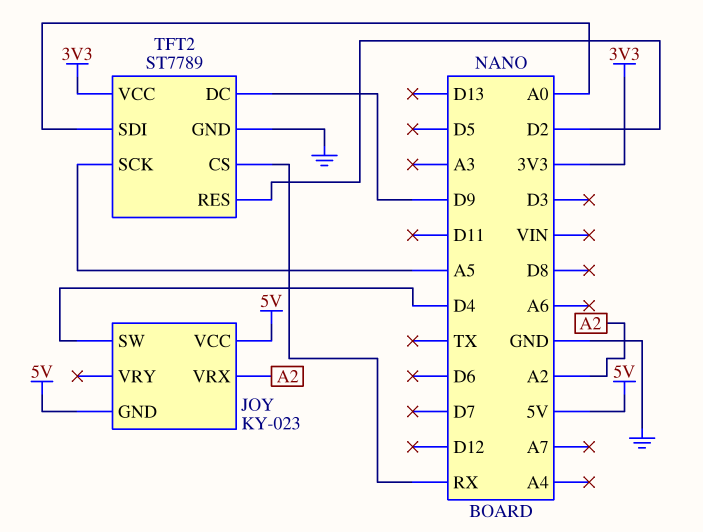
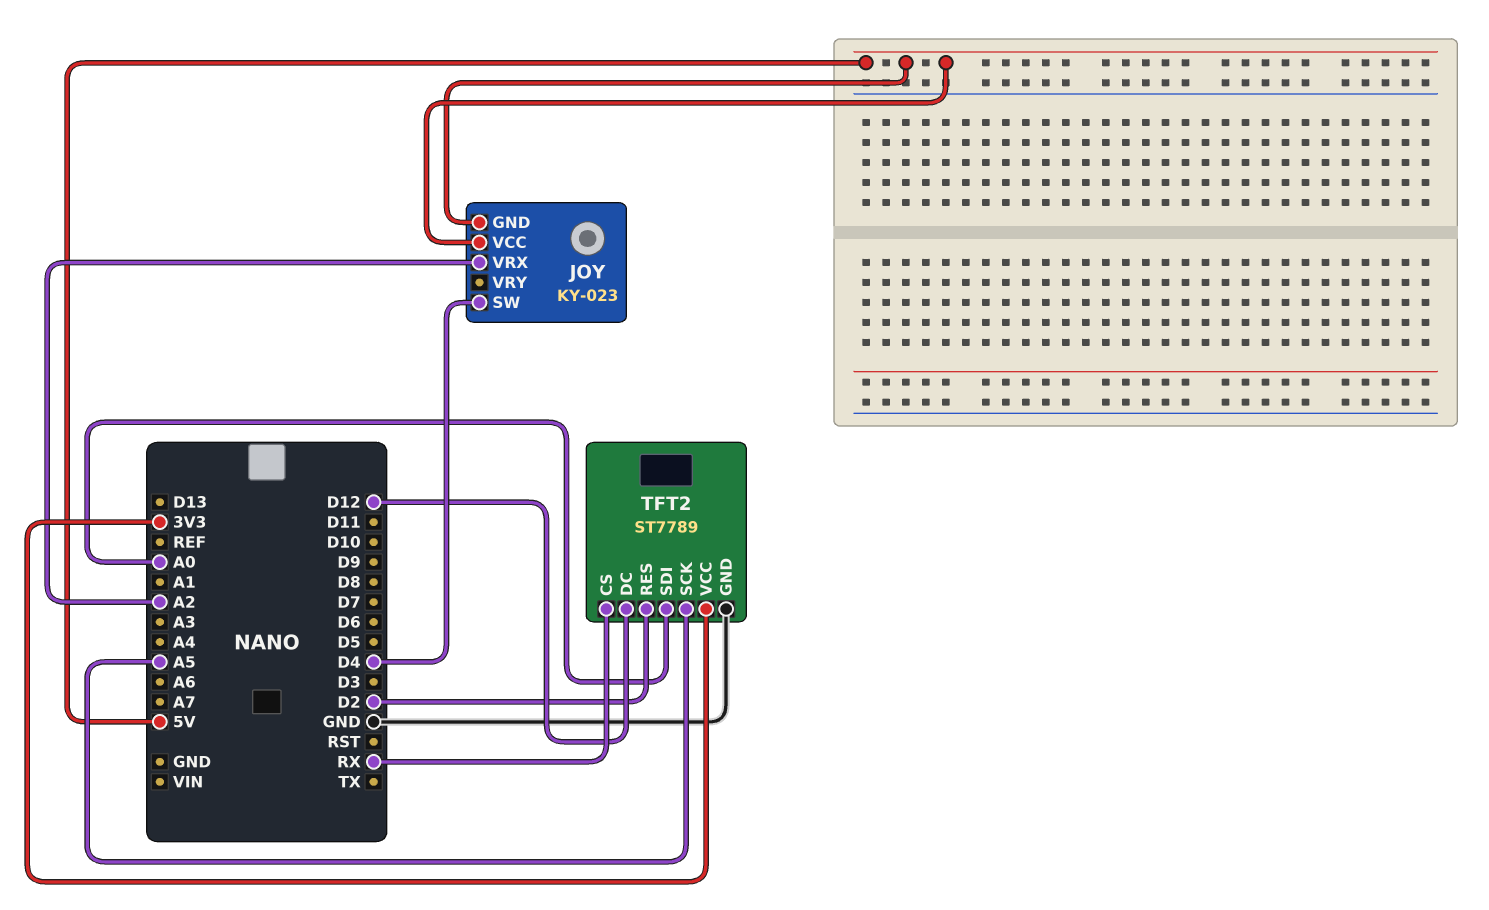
TFT2 pin DC: D9 -> D12

